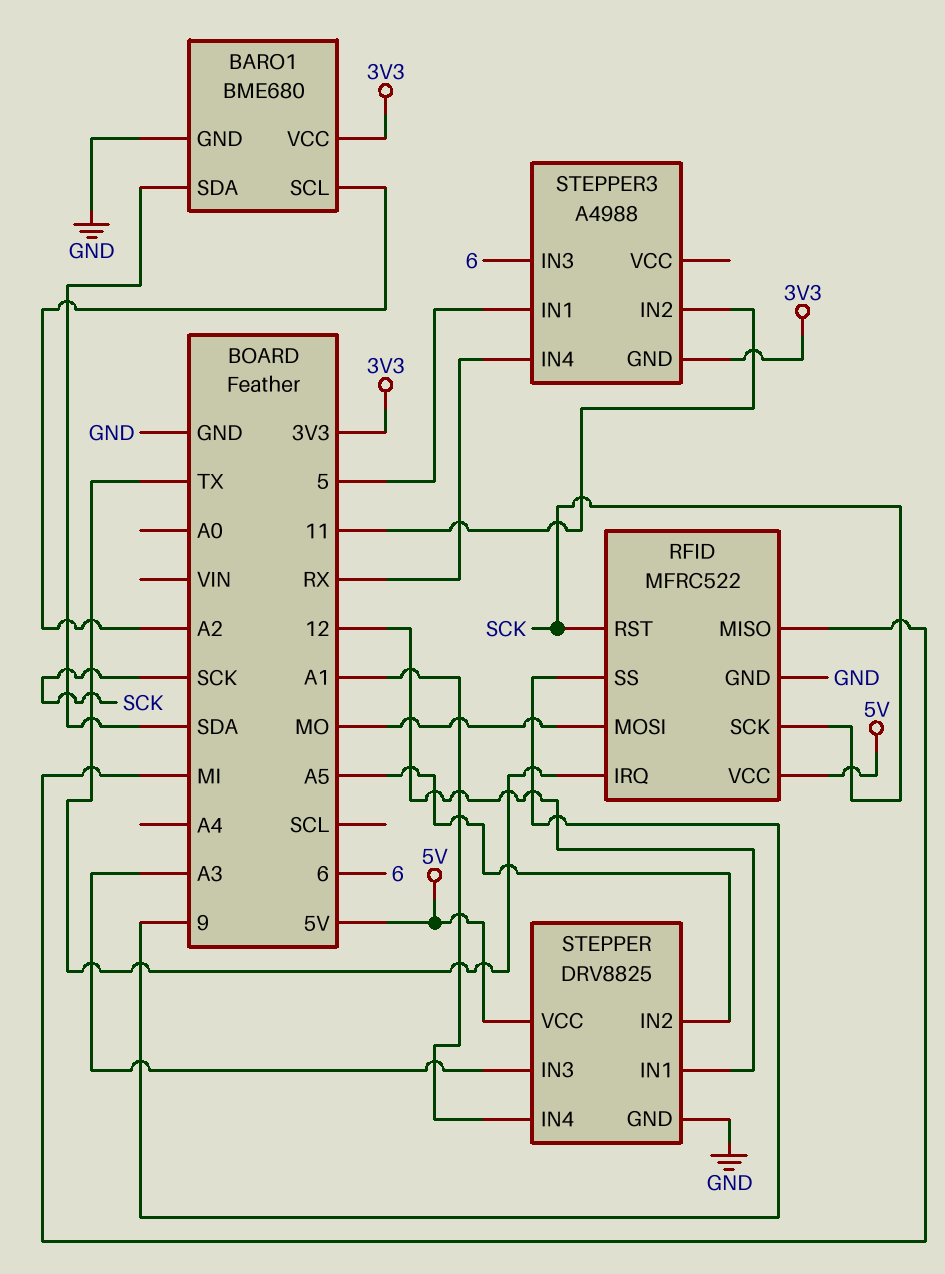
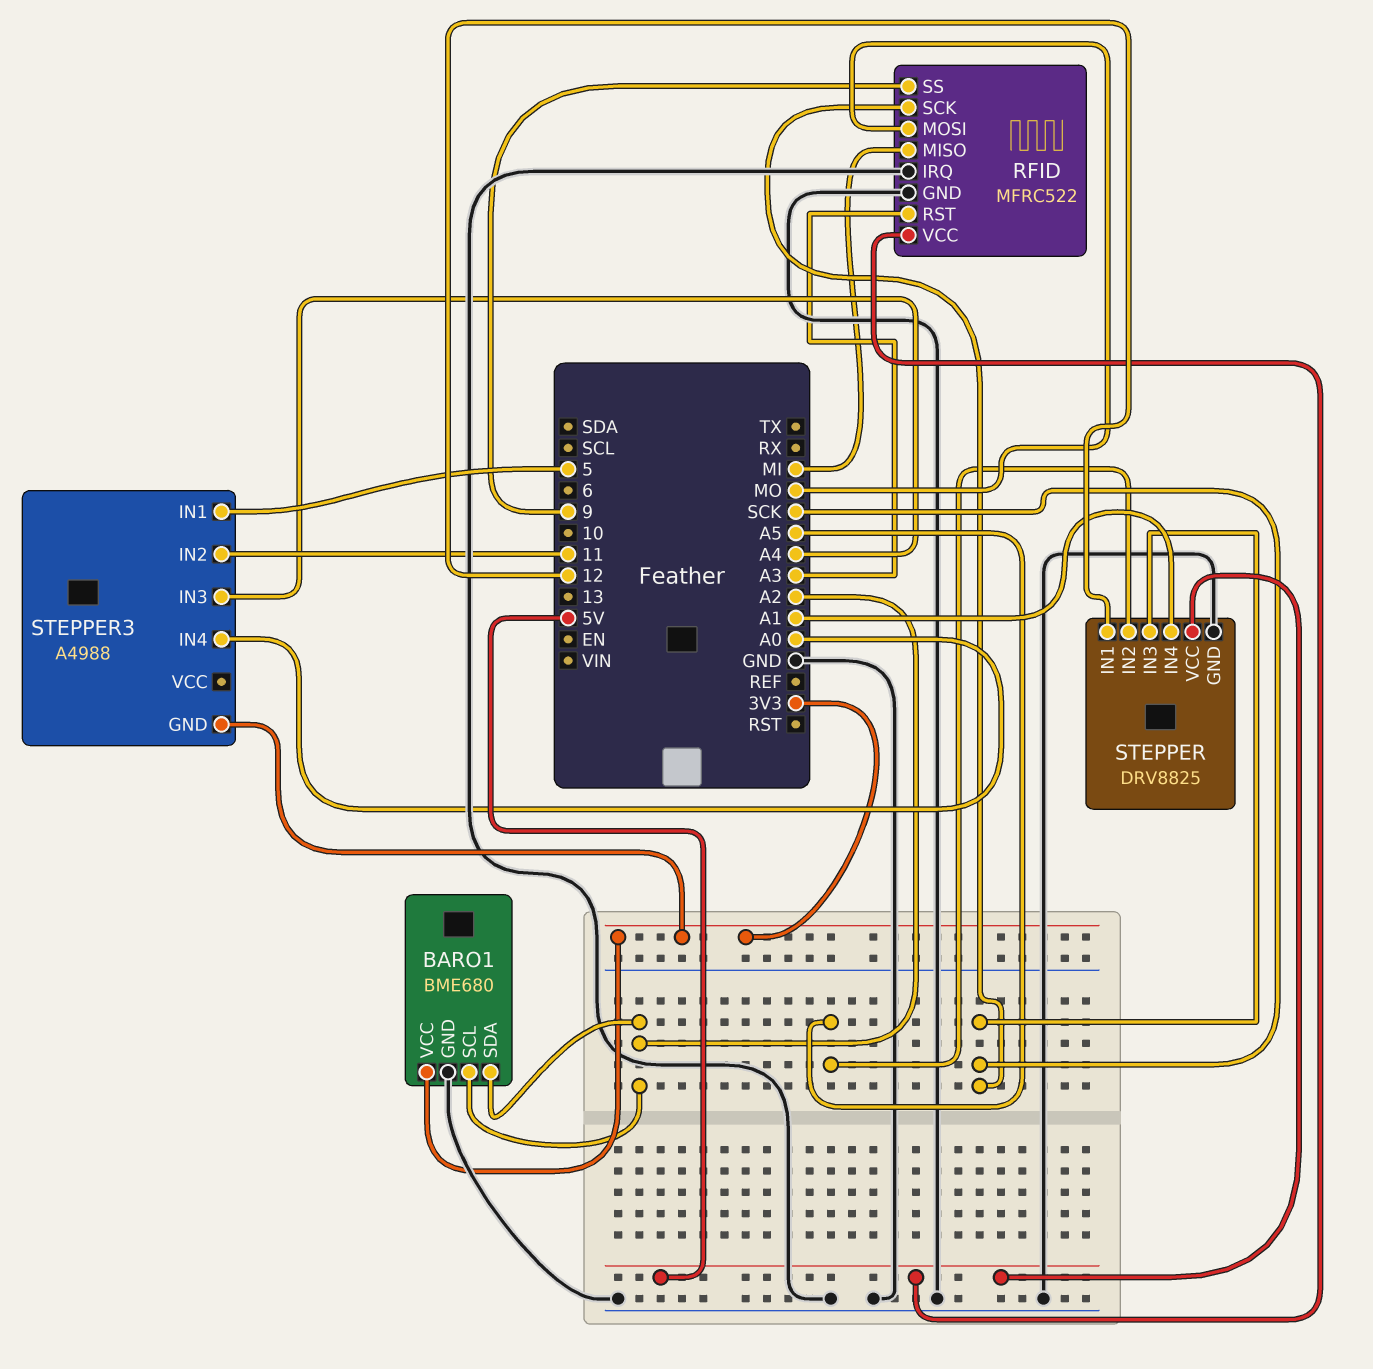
BARO1 pin SDA: SDA -> A2
RFID pin IRQ: TX -> GND
RFID pin RST: SCK -> A3
STEPPER pin IN3: A3 -> SCK
STEPPER3 pin IN3: 6 -> A4
STEPPER3 pin IN4: RX -> A0

